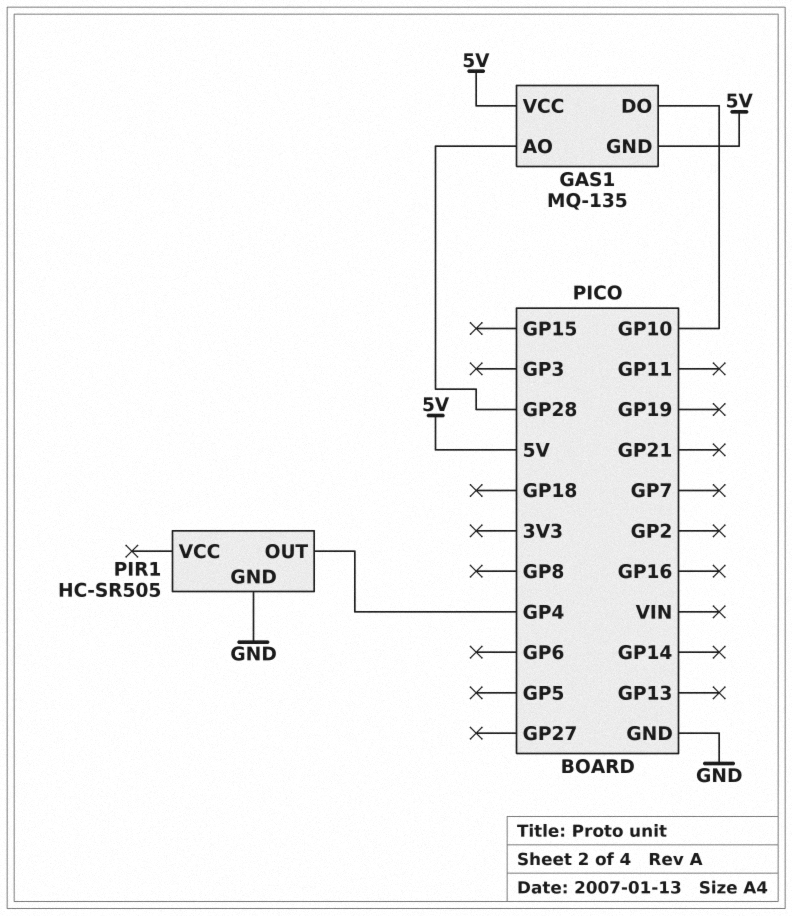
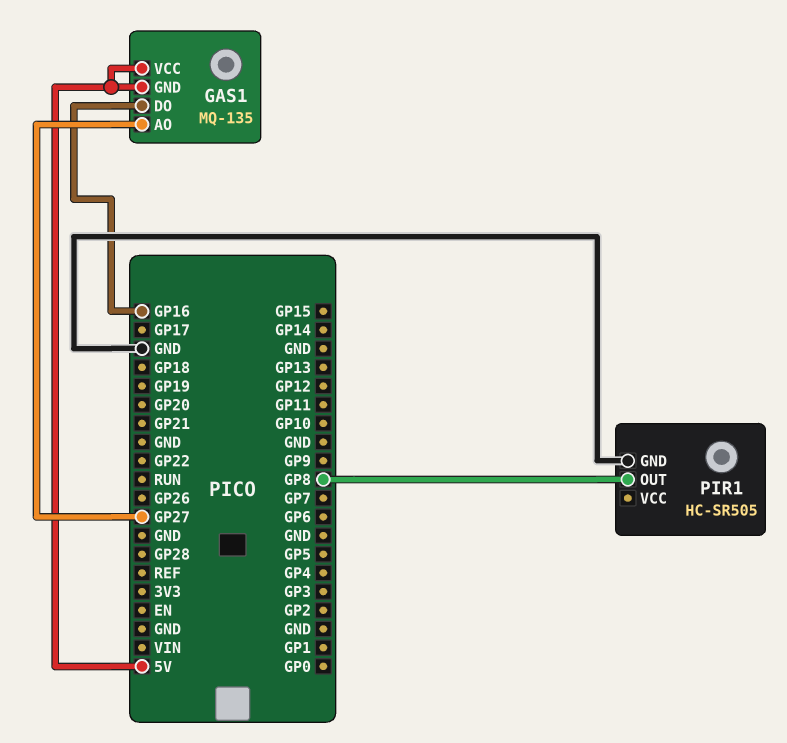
GAS1 pin AO: GP28 -> GP27
GAS1 pin DO: GP10 -> GP16
PIR1 pin OUT: GP4 -> GP8

